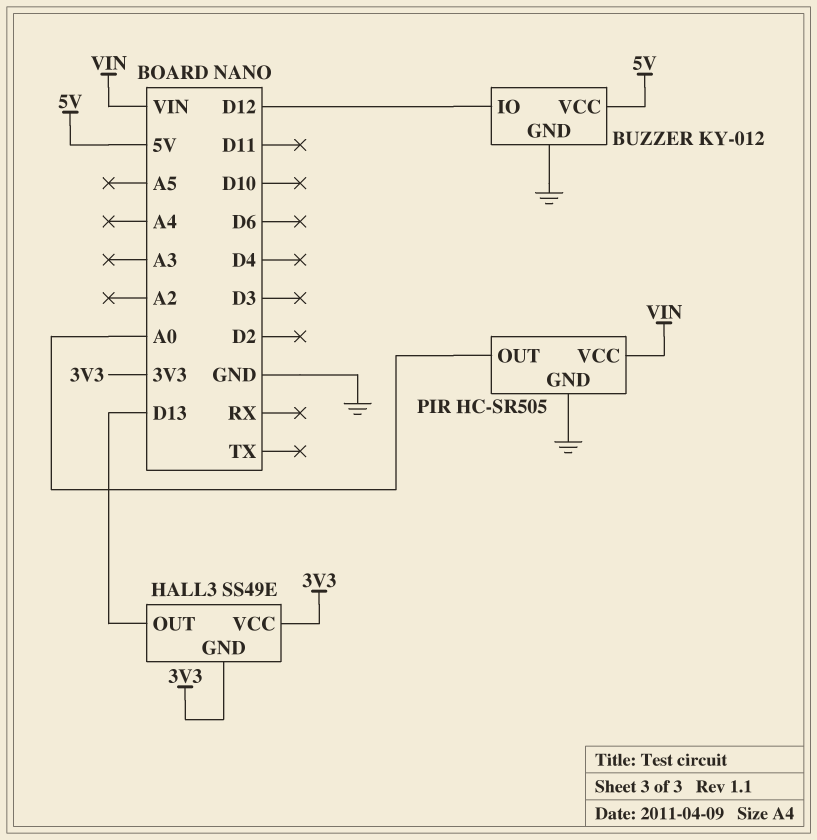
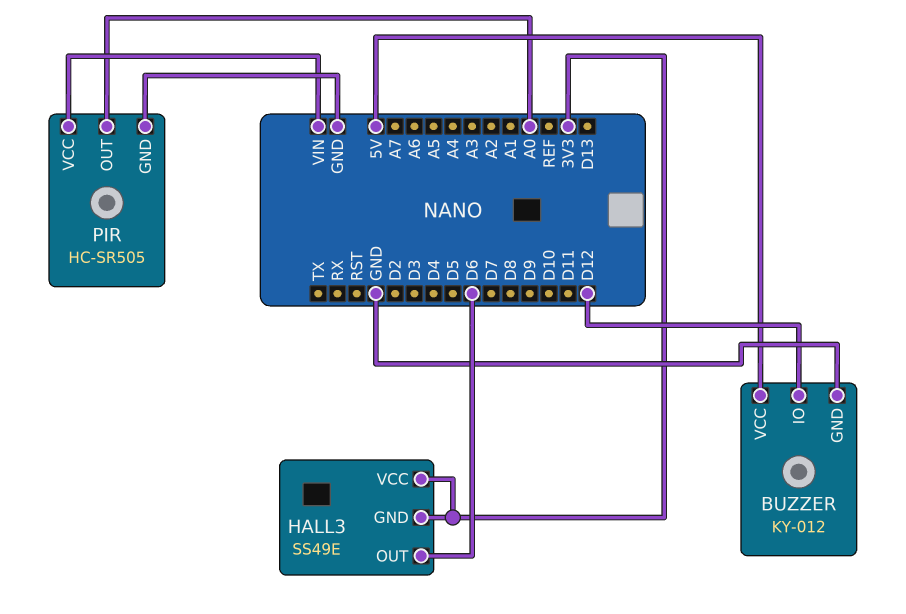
HALL3 pin OUT: D13 -> D6

